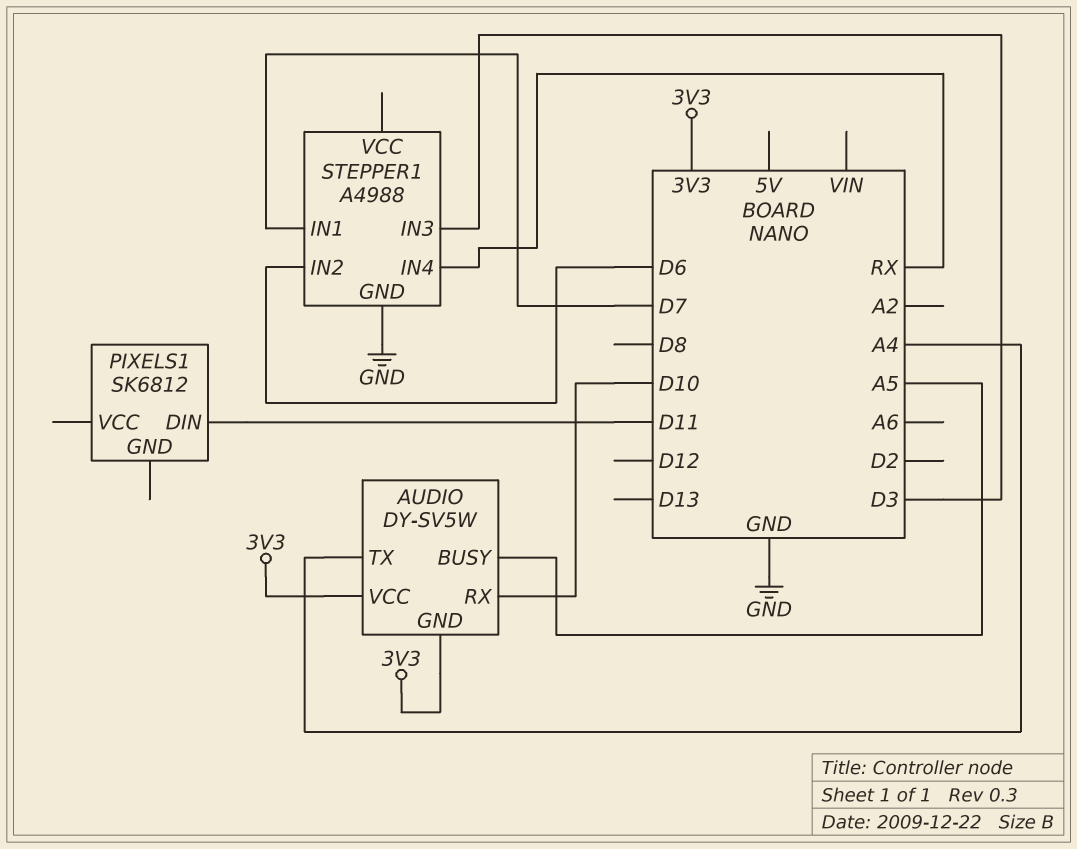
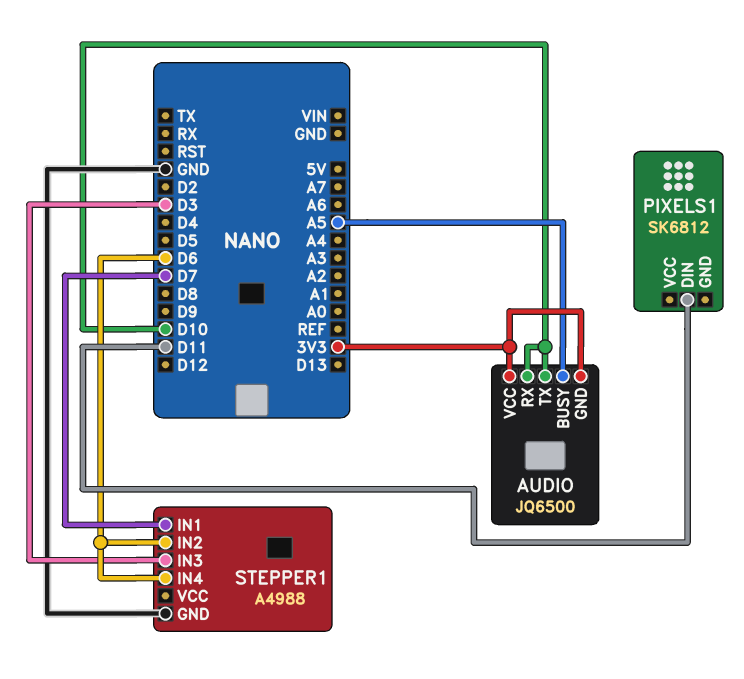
AUDIO: DY-SV5W -> JQ6500
AUDIO pin TX: A4 -> D10
STEPPER1 pin IN4: RX -> D6

